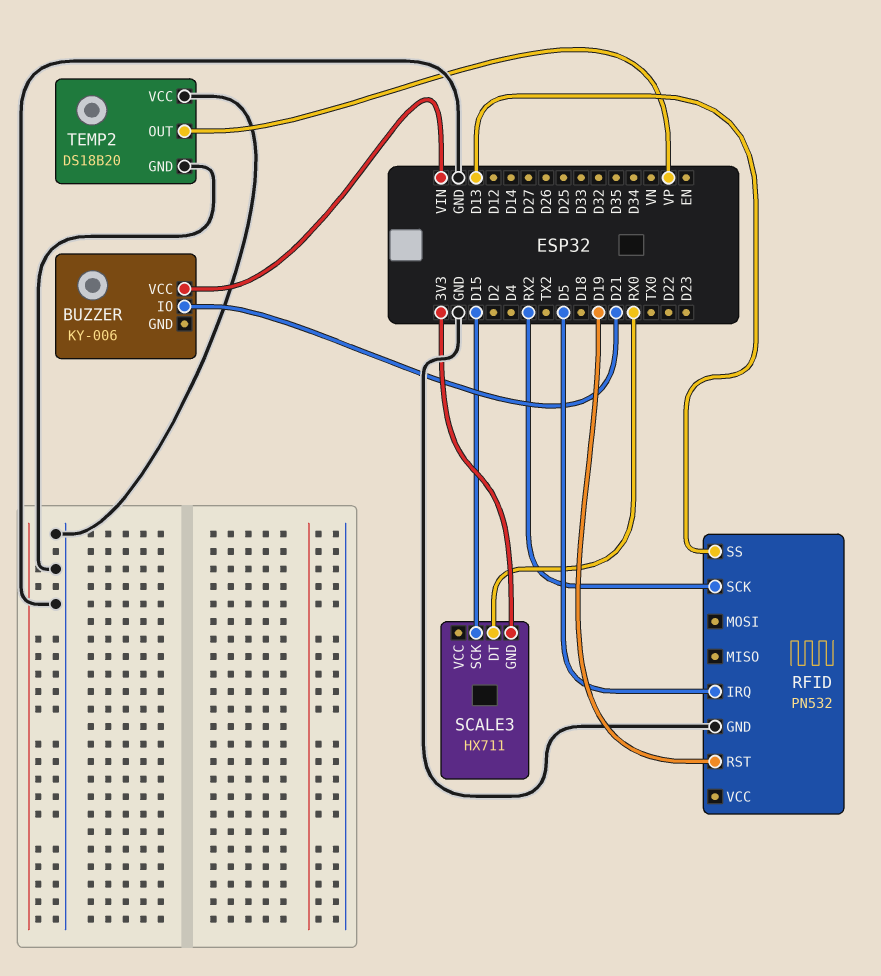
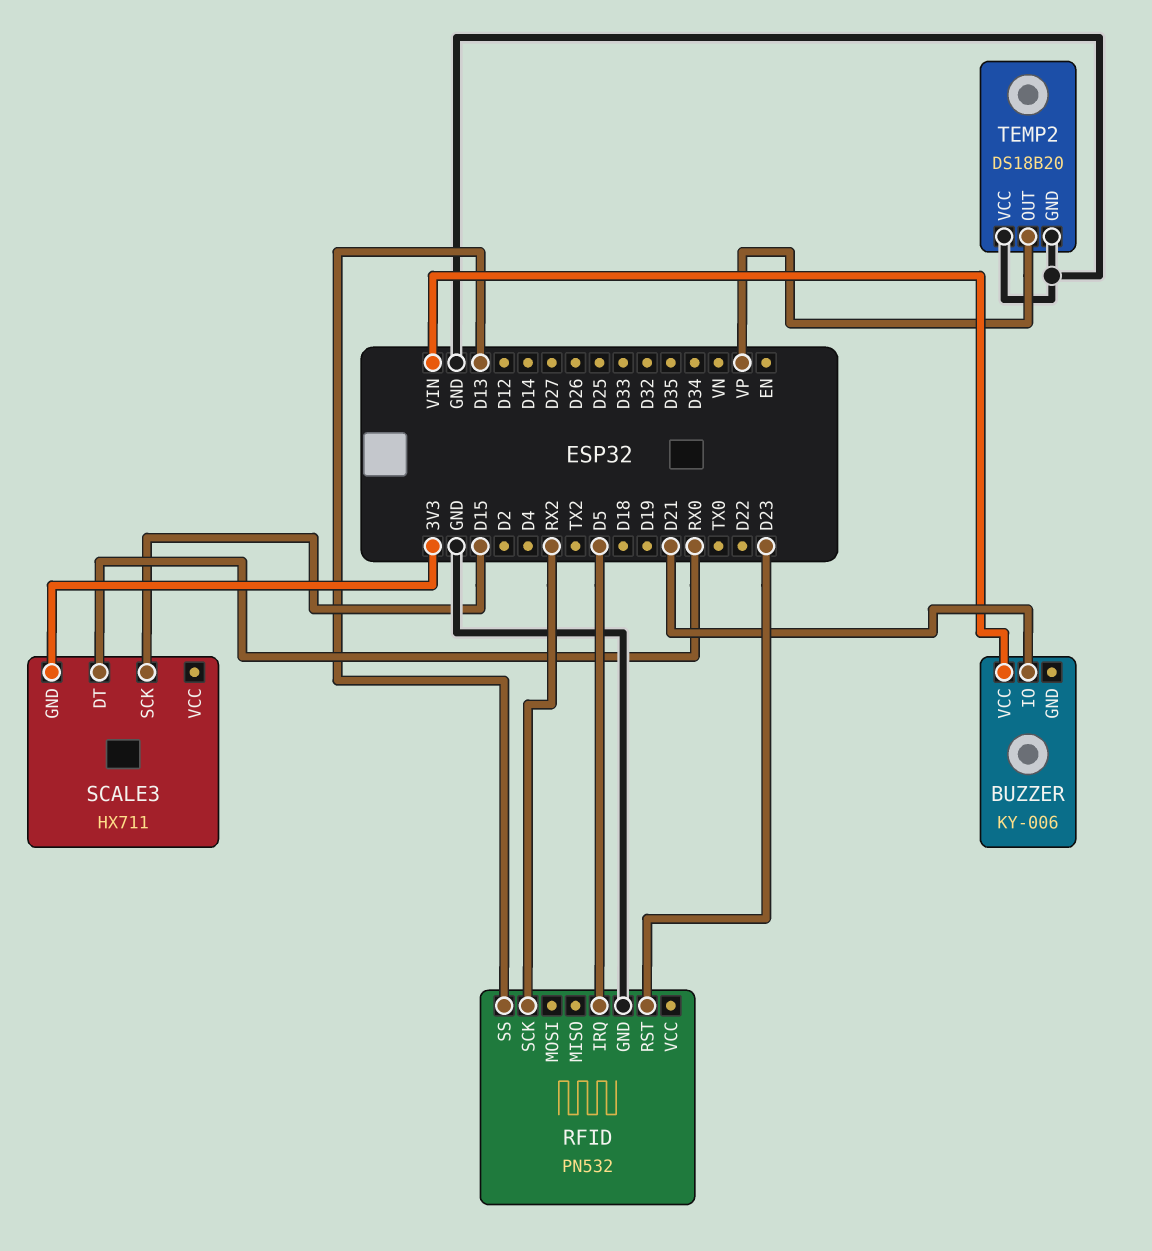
RFID pin RST: D19 -> D23

